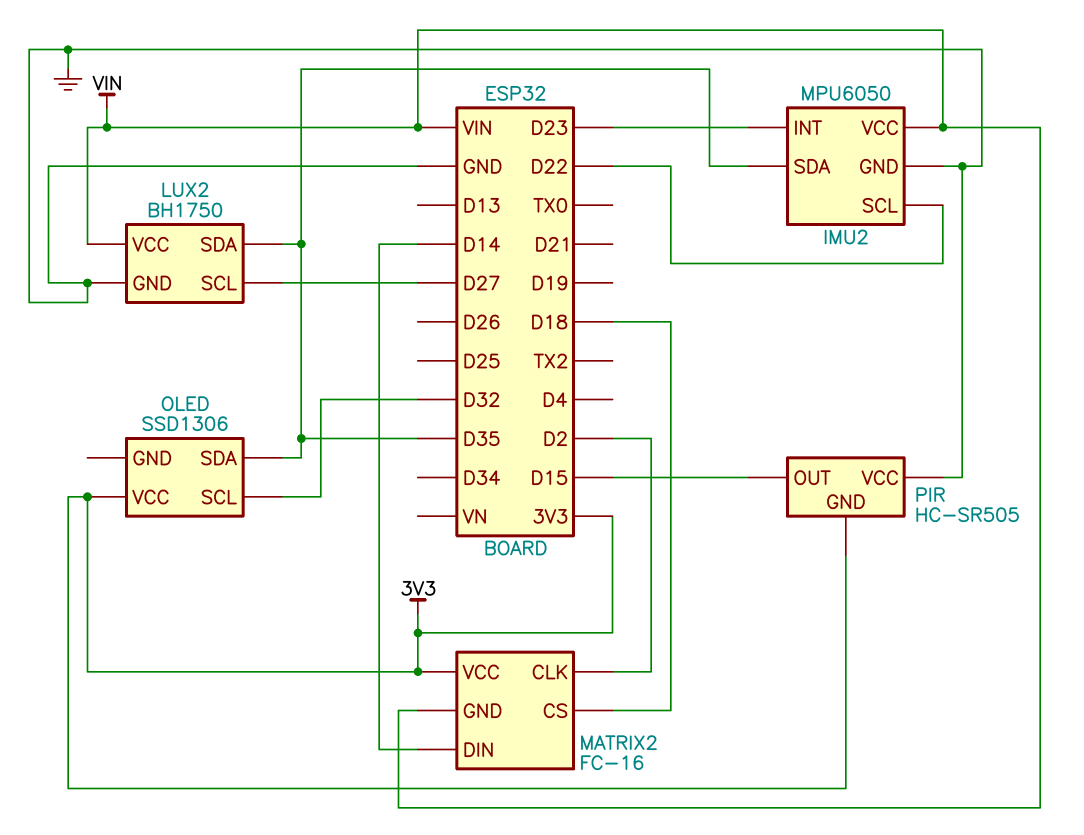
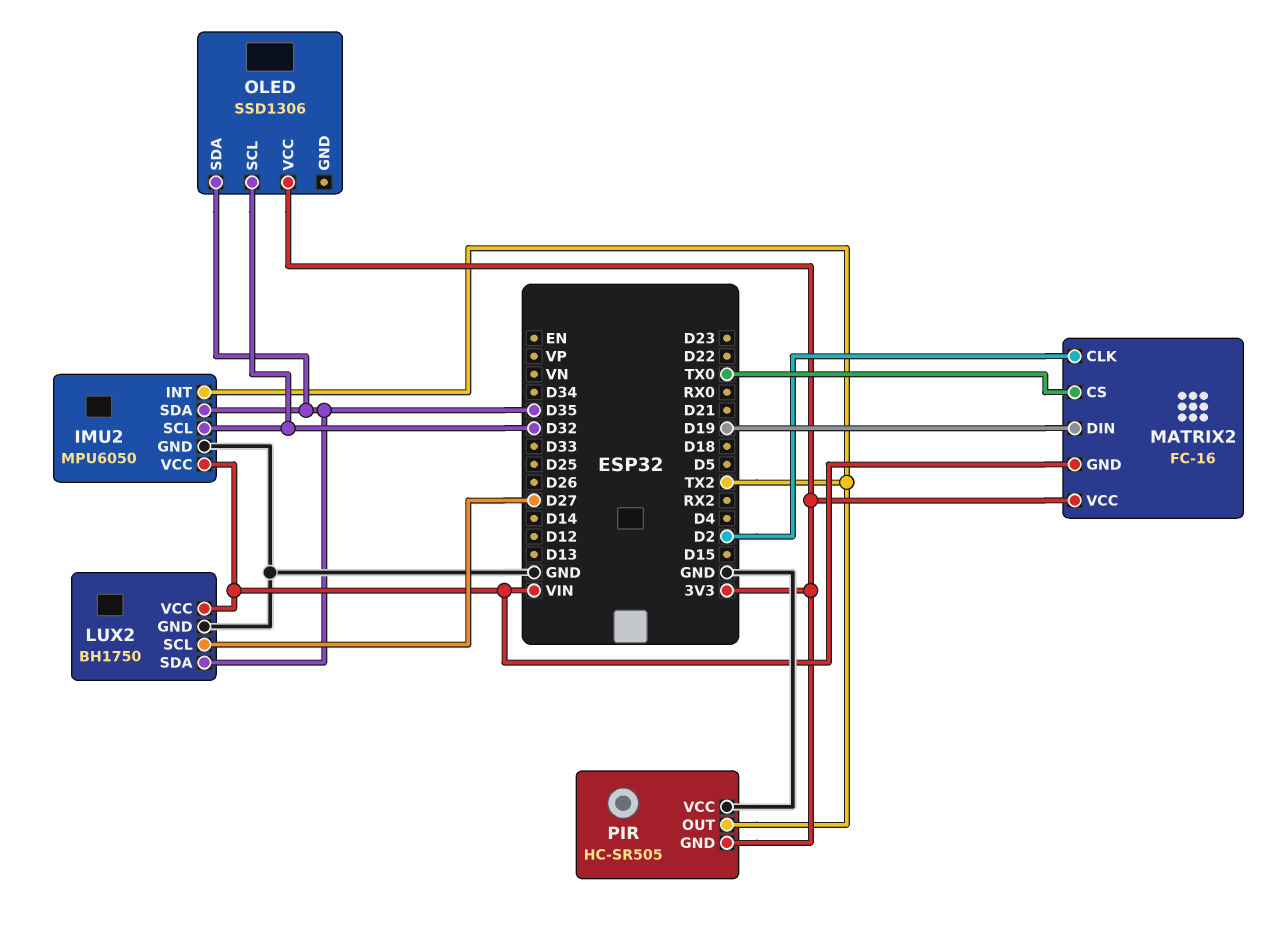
IMU2 pin INT: D23 -> TX2
IMU2 pin SCL: D22 -> D32
MATRIX2 pin CS: D18 -> TX0
MATRIX2 pin DIN: D14 -> D19
PIR pin OUT: D15 -> TX2

